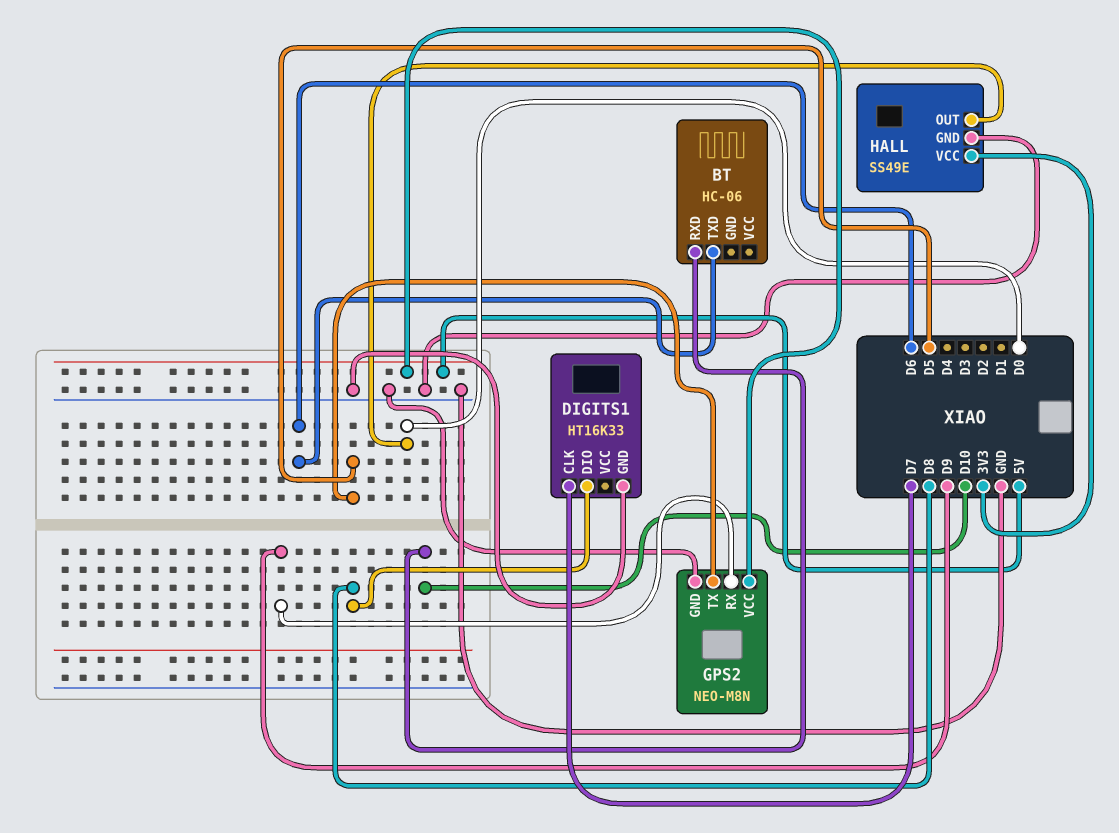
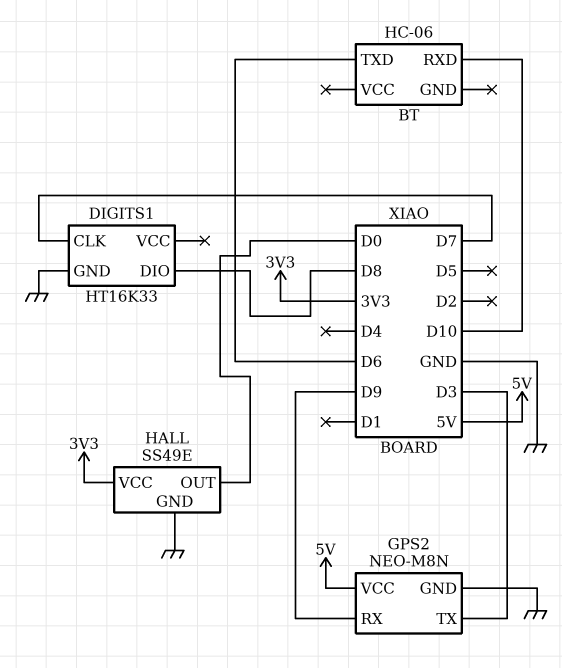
GPS2 pin TX: D5 -> D3

